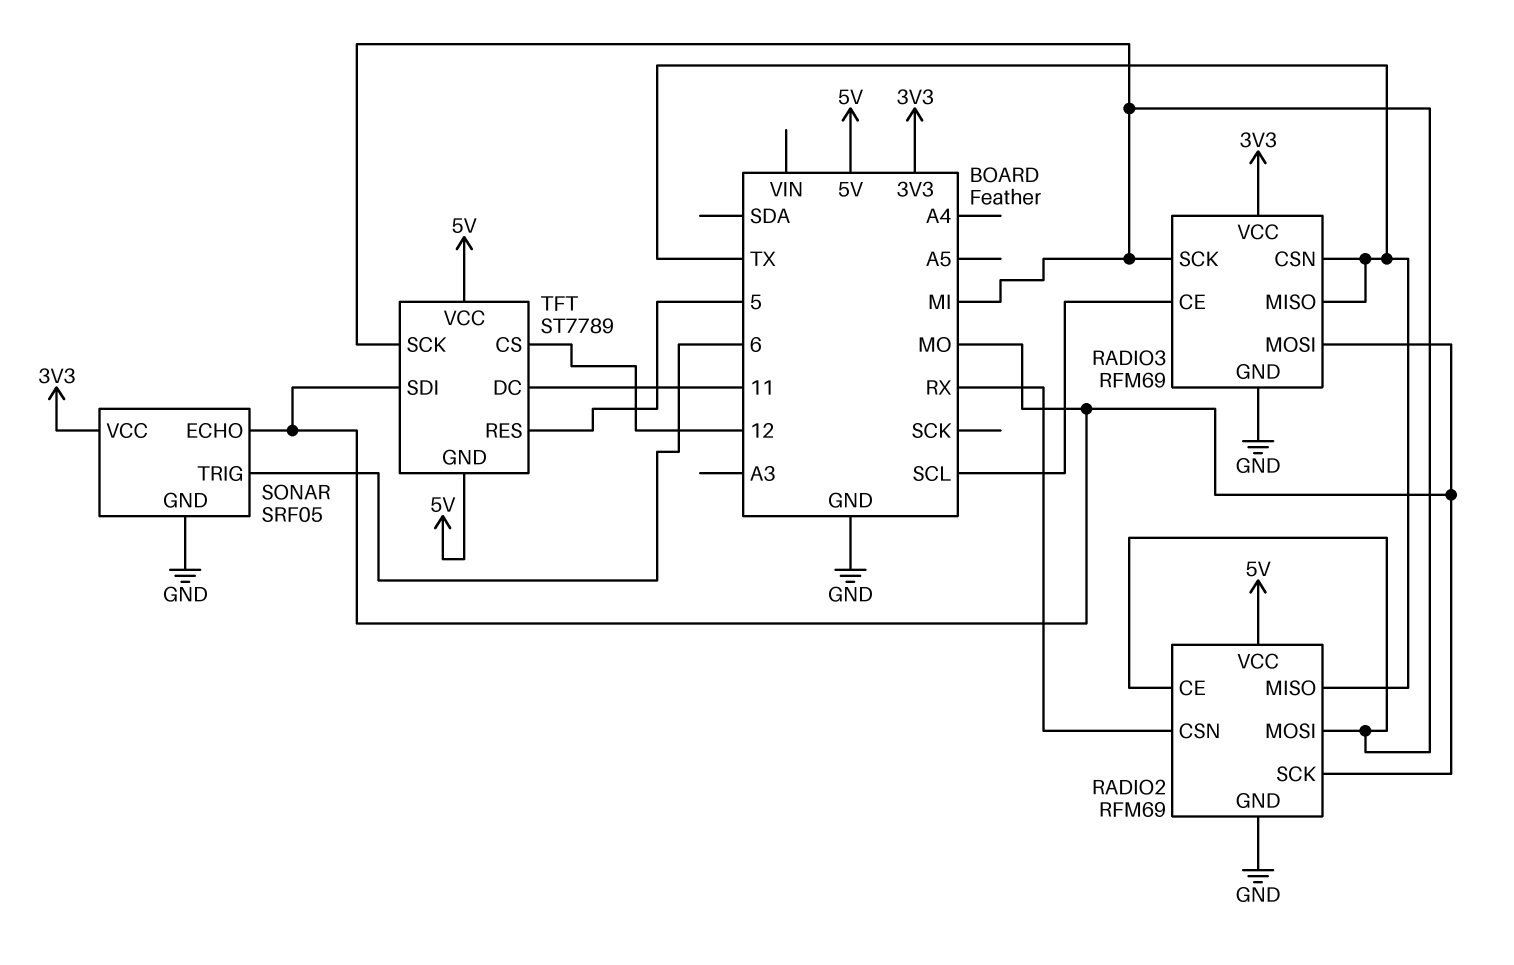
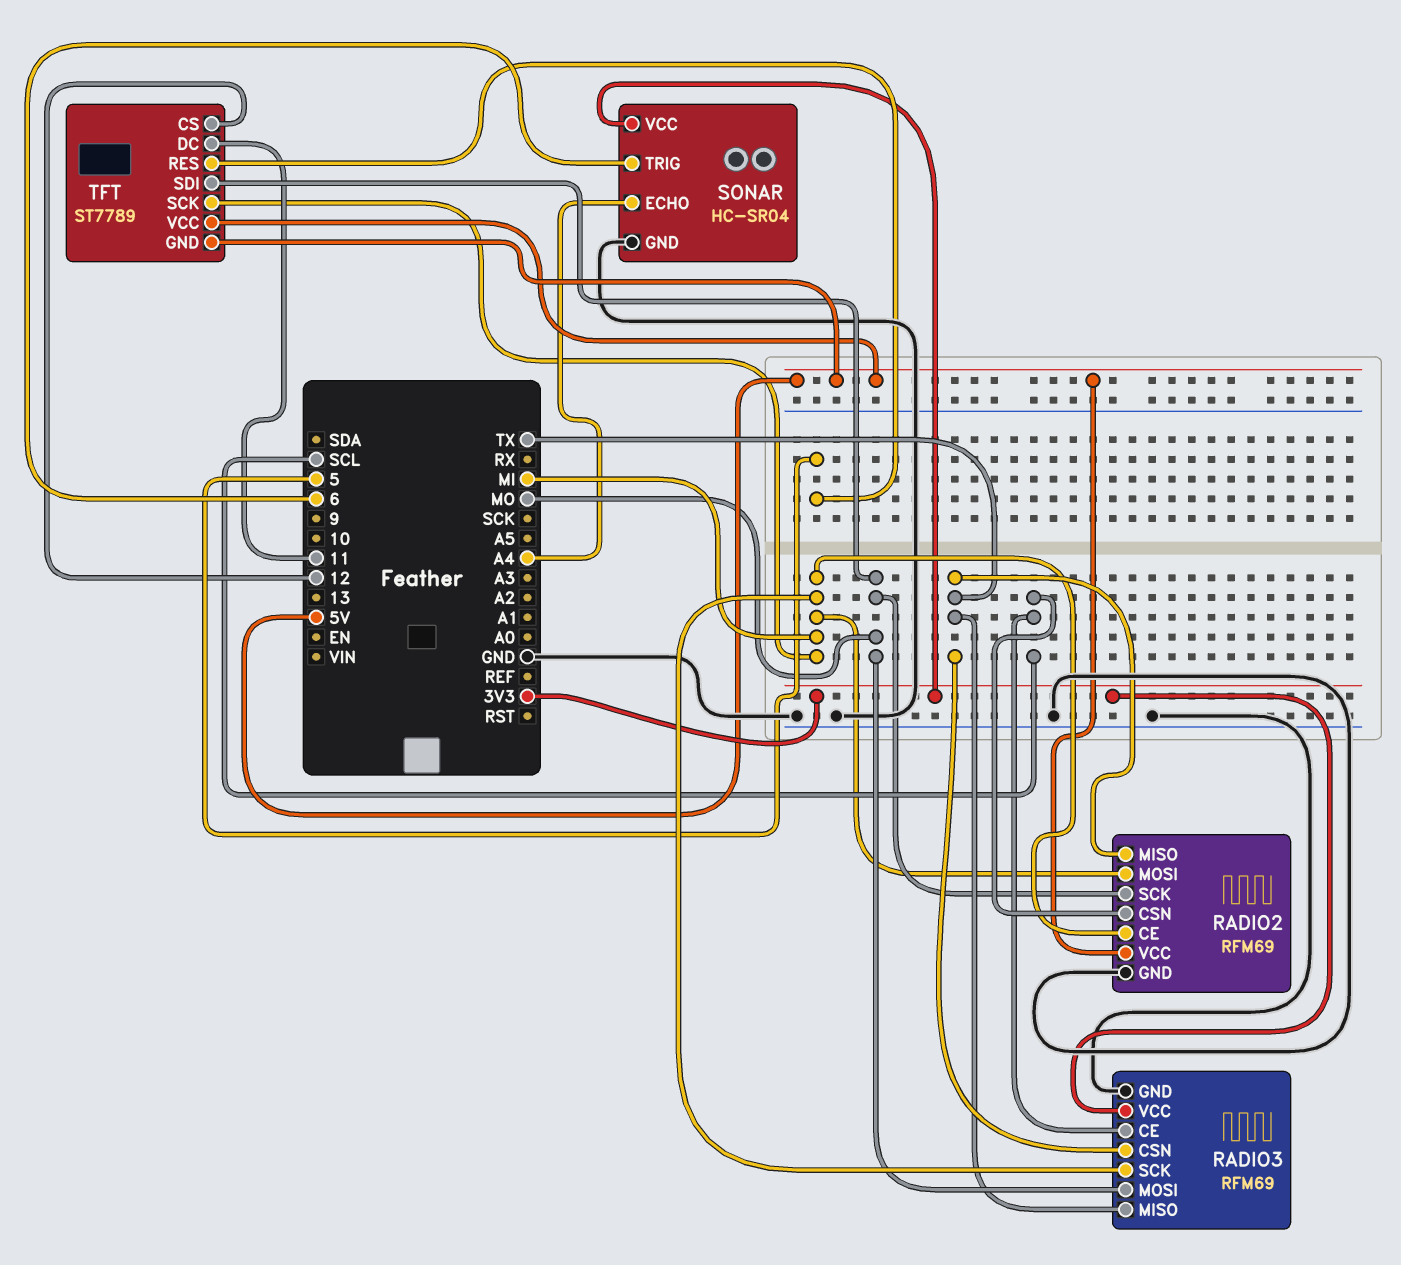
RADIO2 pin CSN: RX -> SCL
SONAR: SRF05 -> HC-SR04
SONAR pin ECHO: MO -> A4

